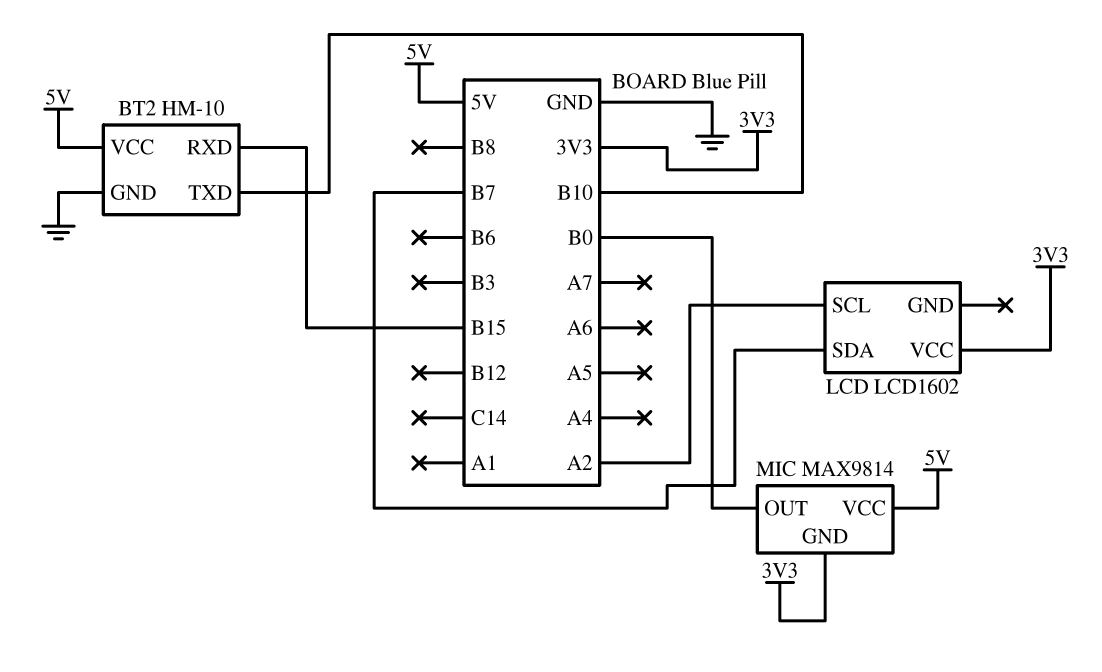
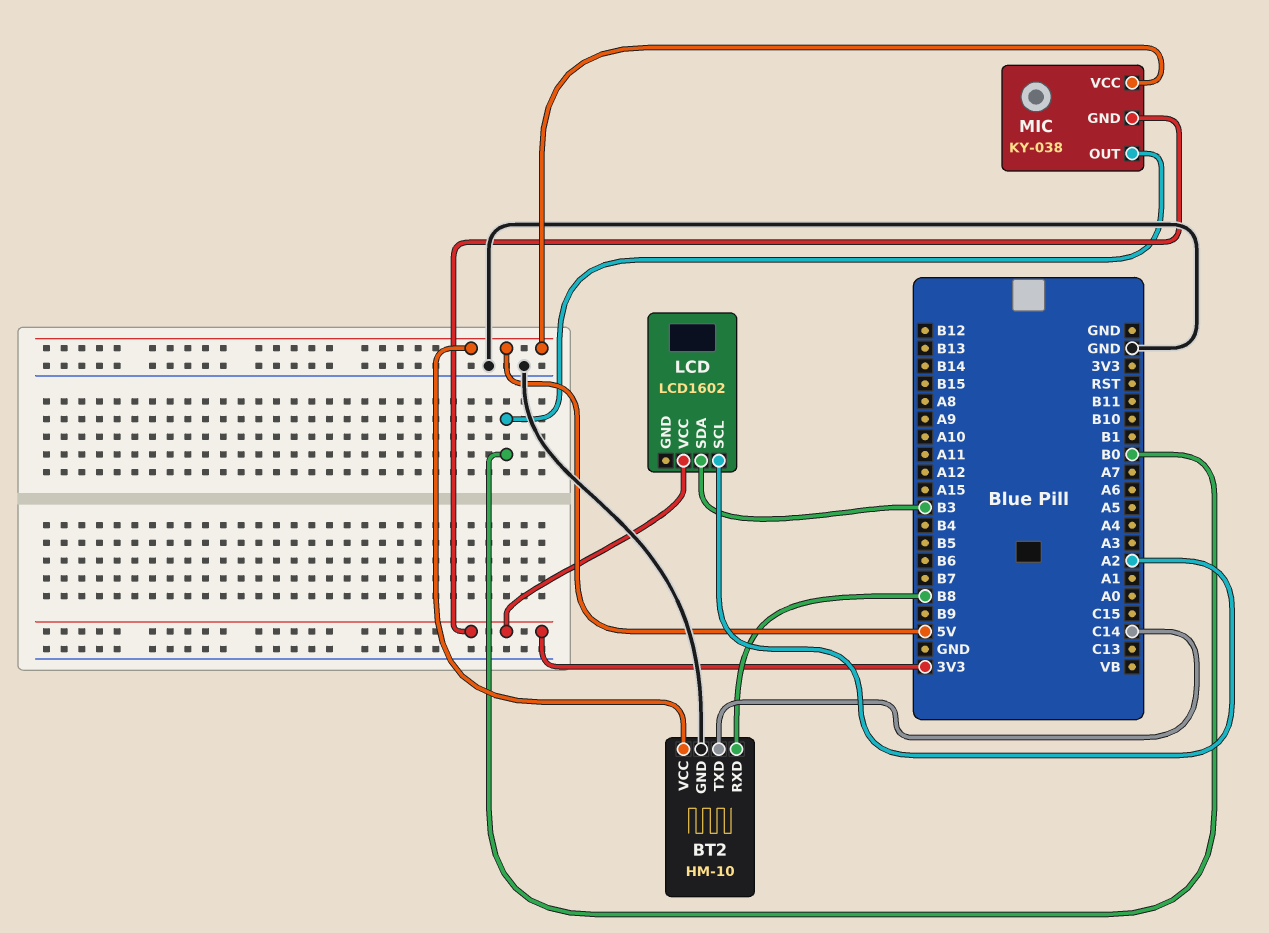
BT2 pin RXD: B15 -> B8
BT2 pin TXD: B10 -> C14
LCD pin SDA: B7 -> B3
MIC: MAX9814 -> KY-038

